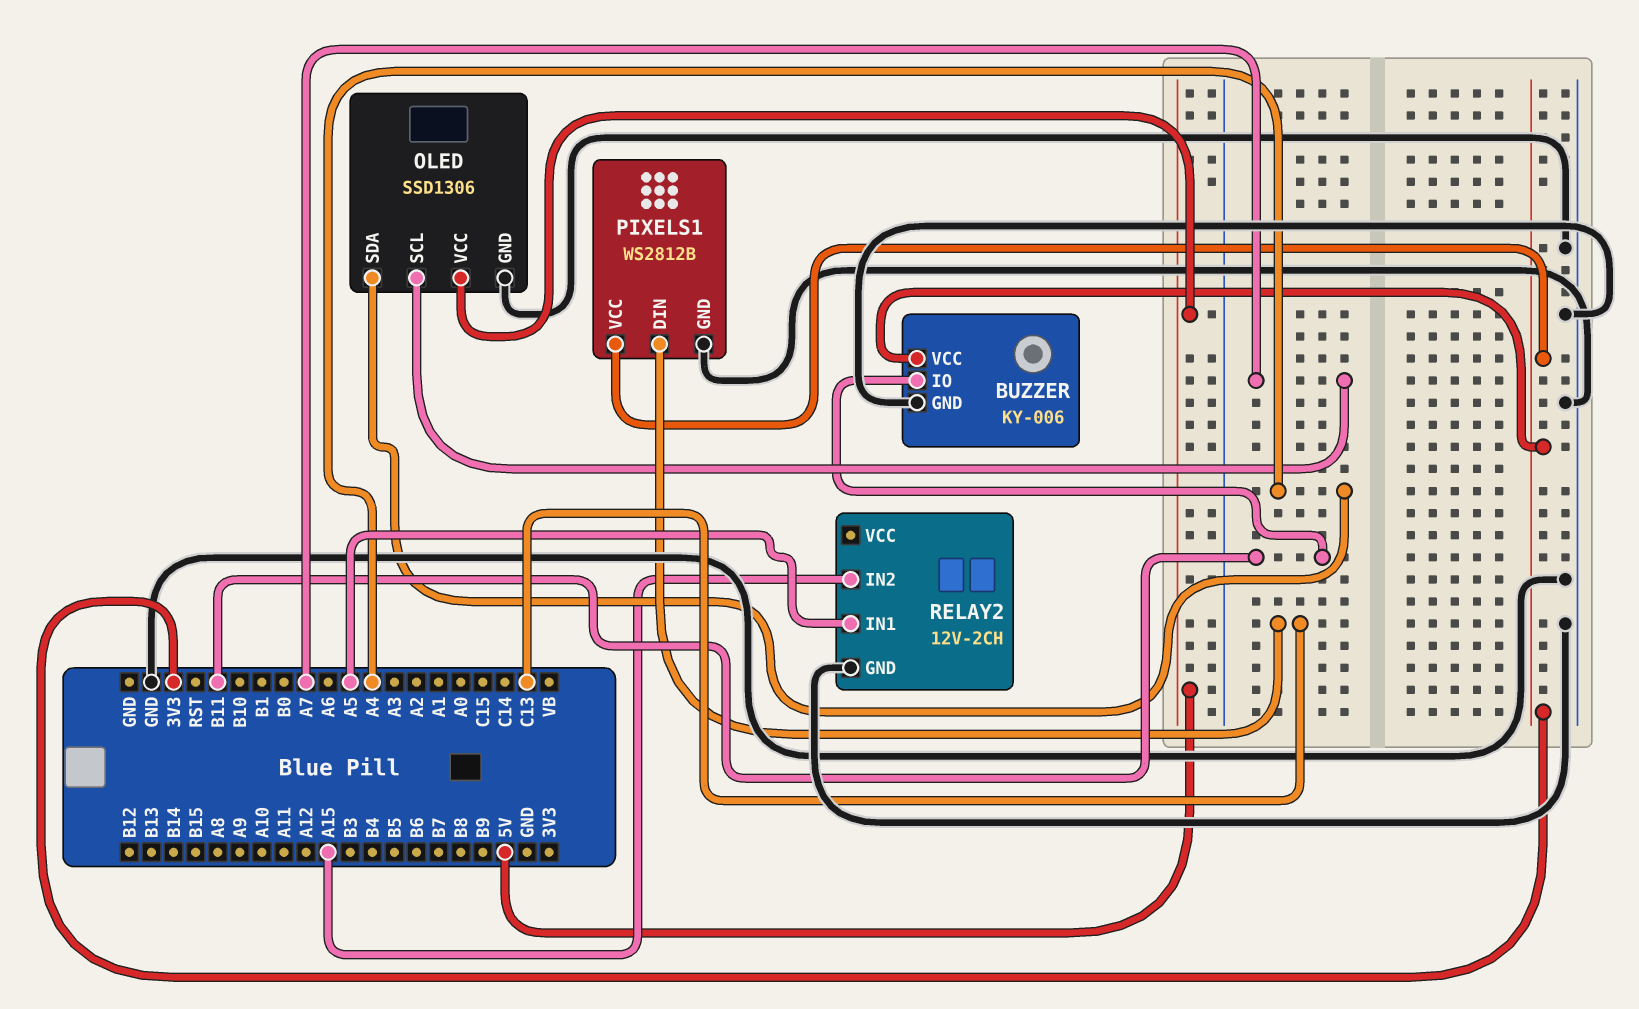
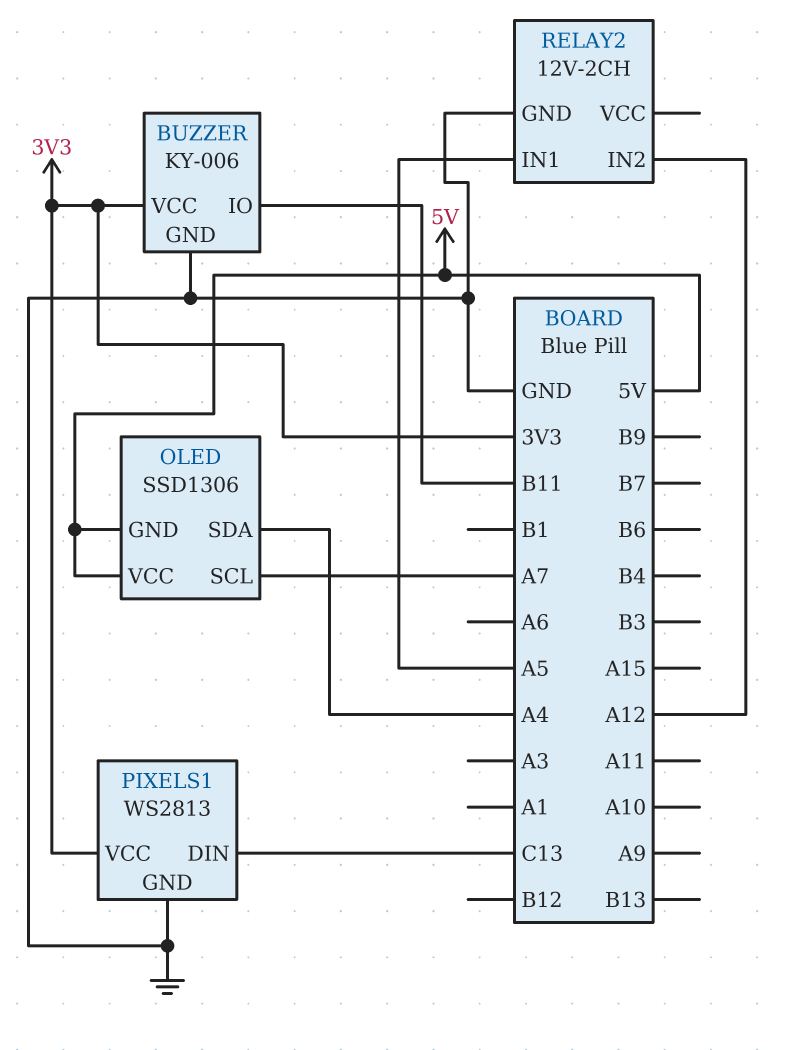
OLED pin GND: GND -> 5V
PIXELS1: WS2812B -> WS2813
RELAY2 pin IN2: A15 -> A12

